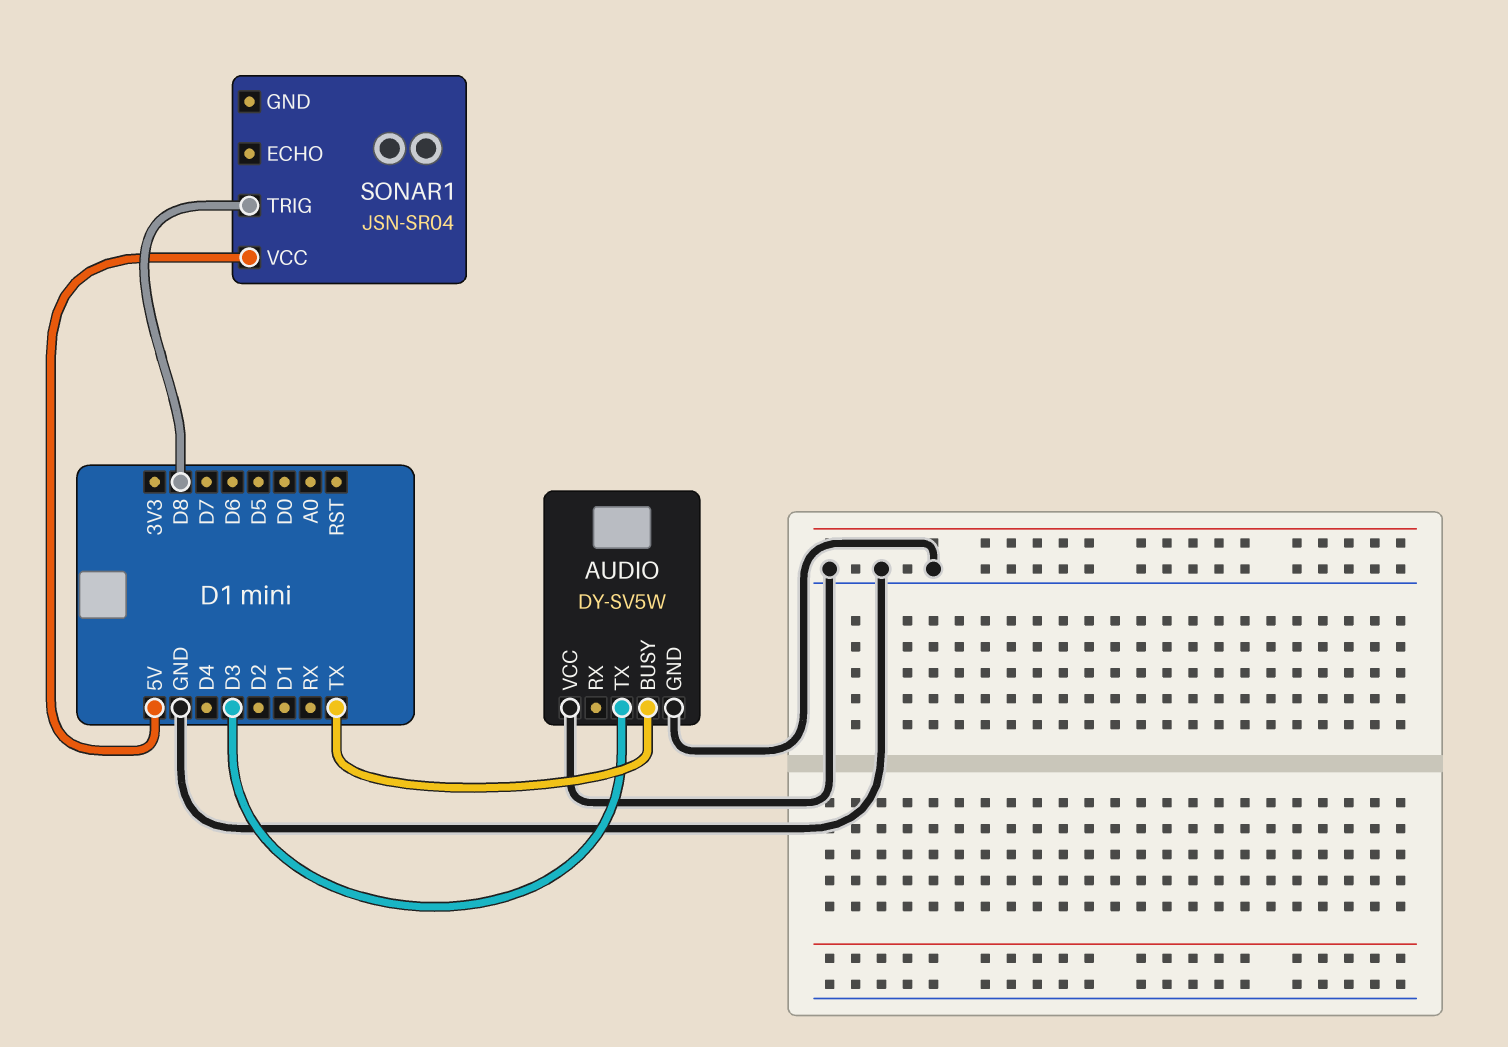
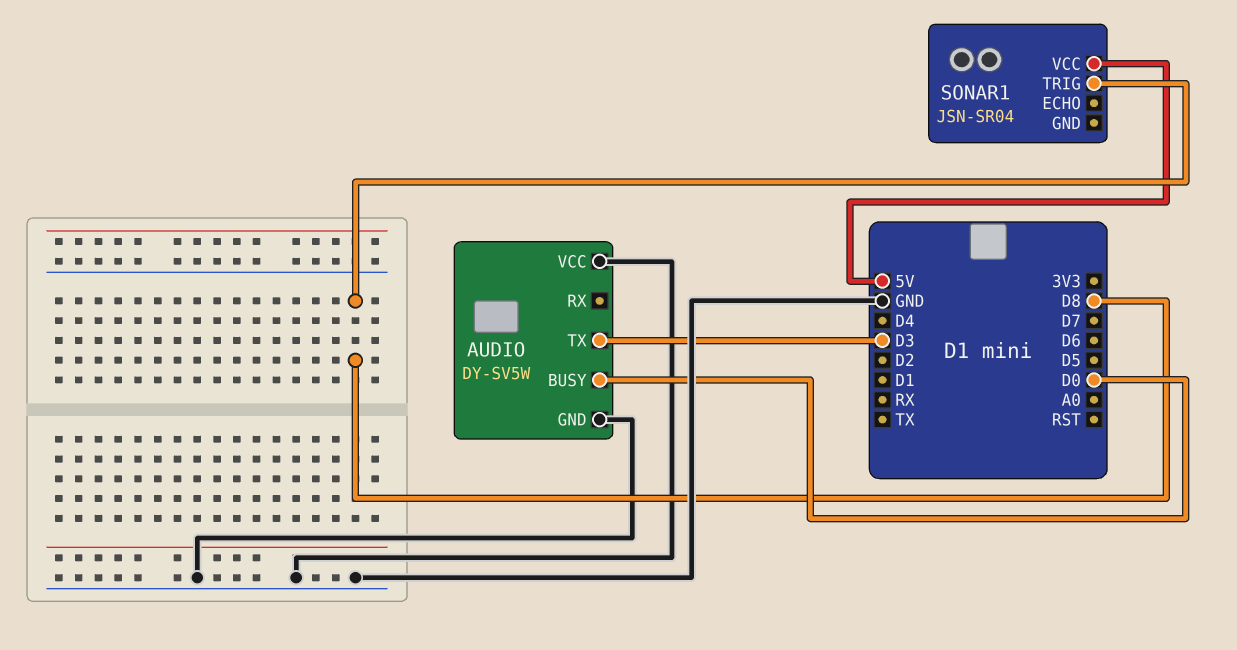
AUDIO pin BUSY: TX -> D0

